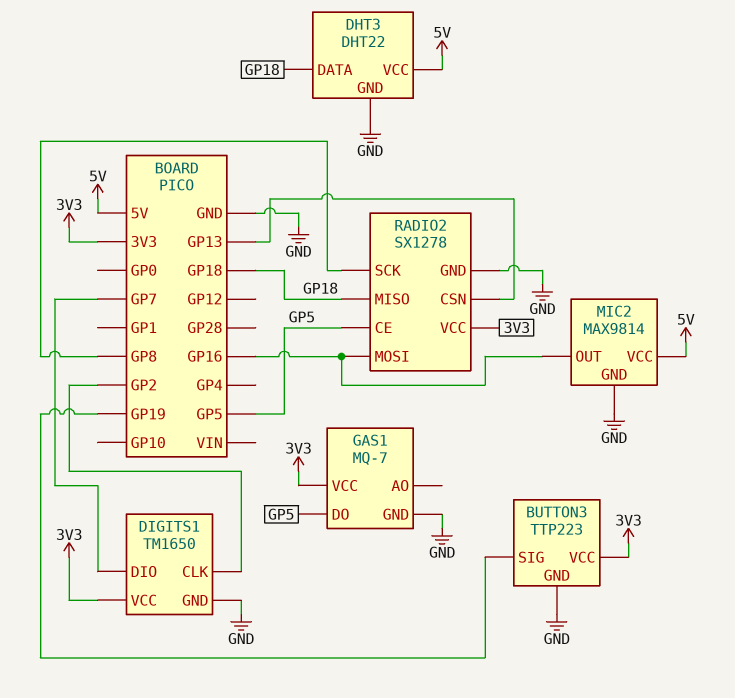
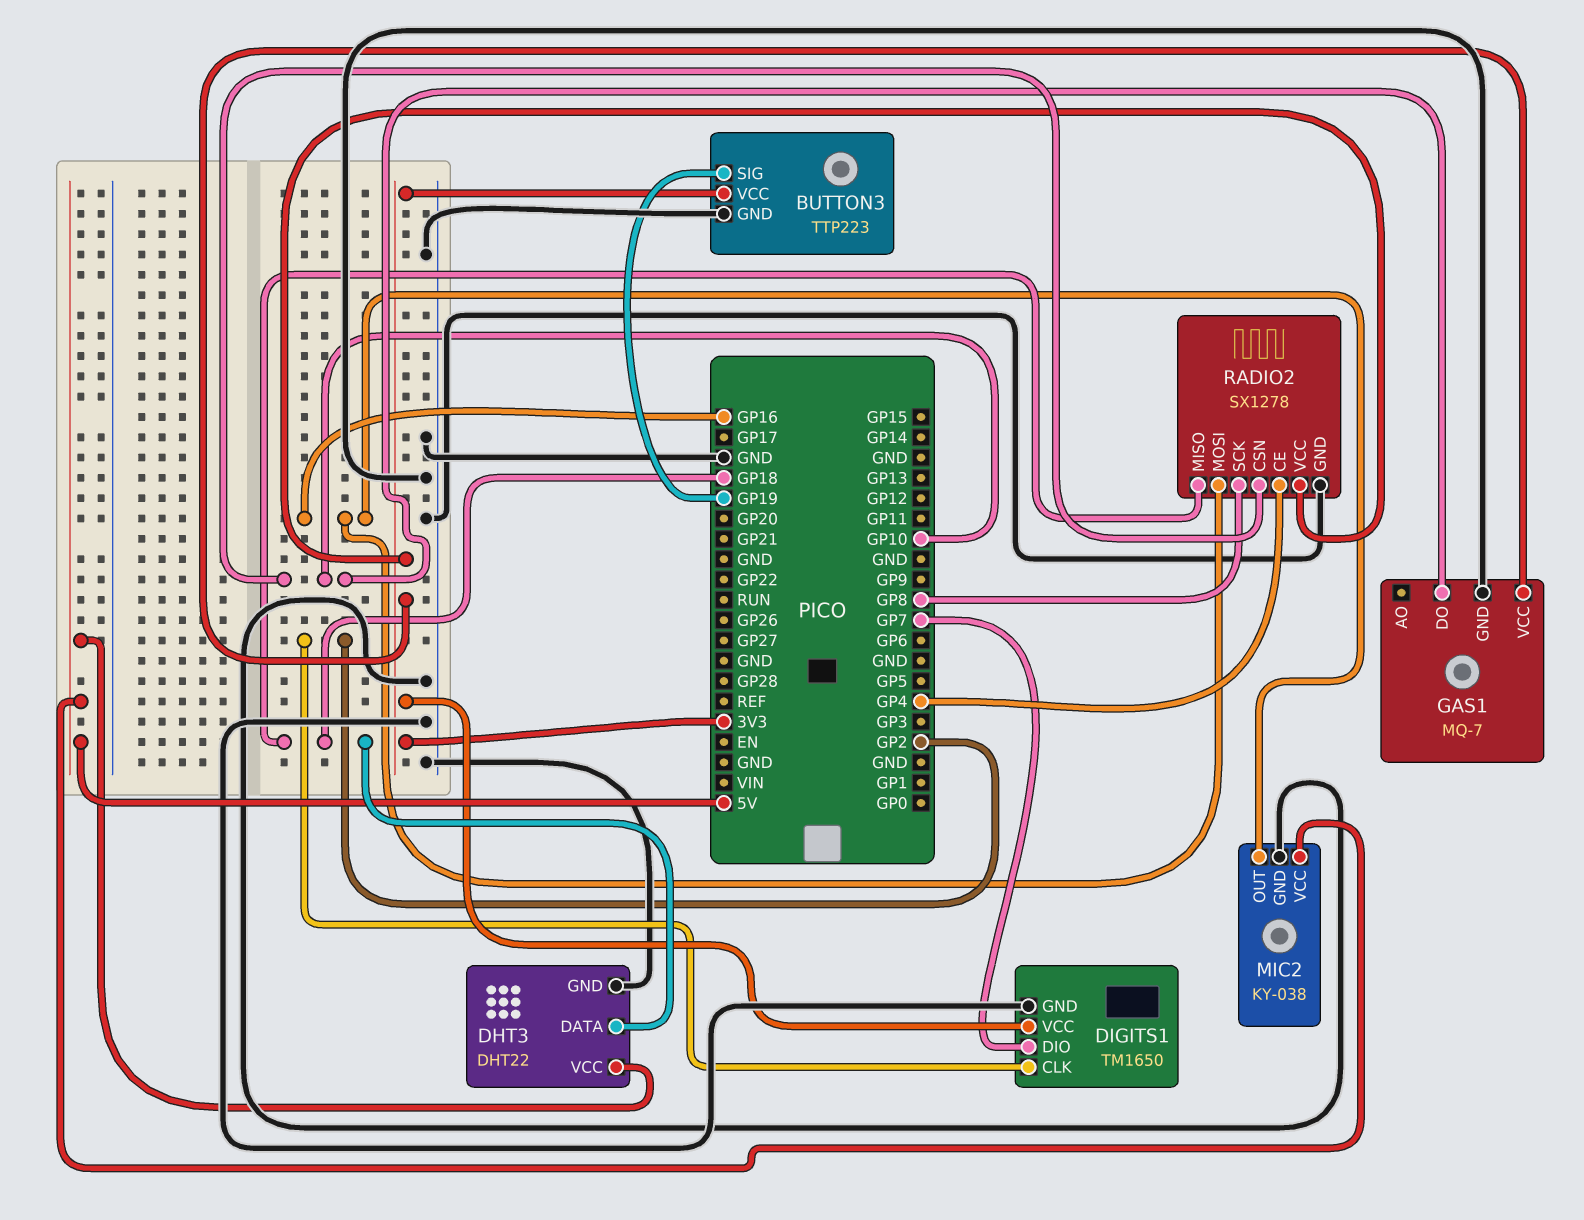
GAS1 pin DO: GP5 -> GP10
MIC2: MAX9814 -> KY-038
RADIO2 pin CE: GP5 -> GP4
RADIO2 pin CSN: GP13 -> GP10

